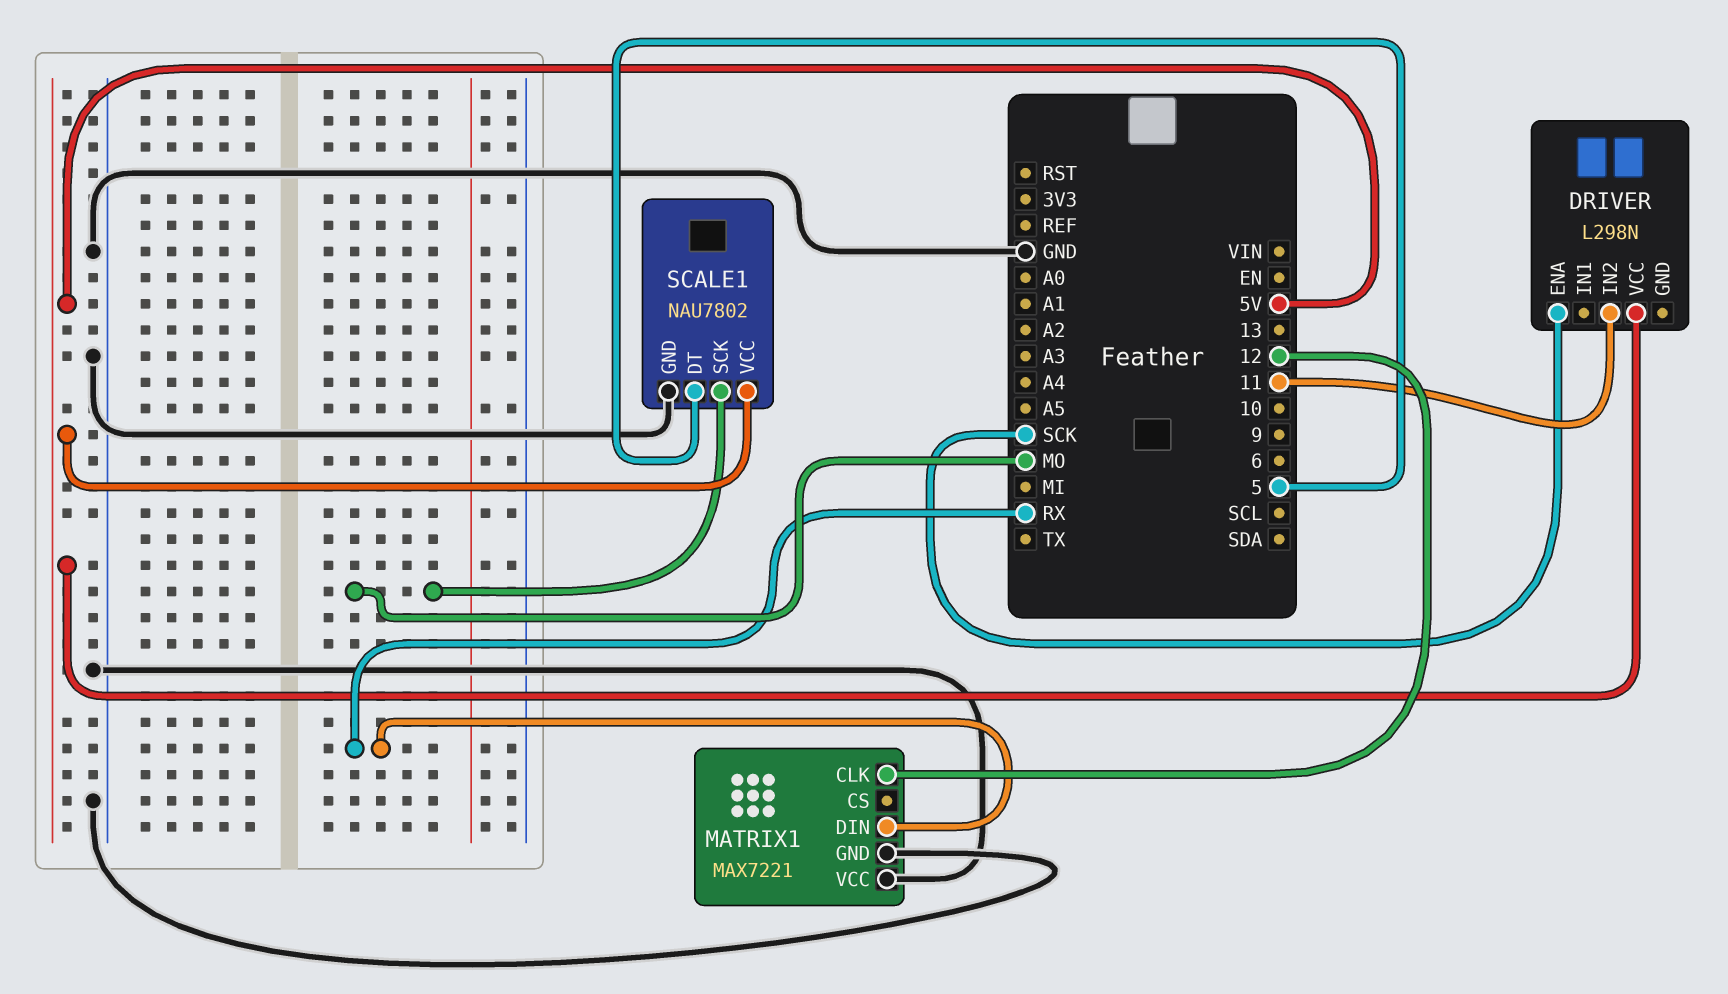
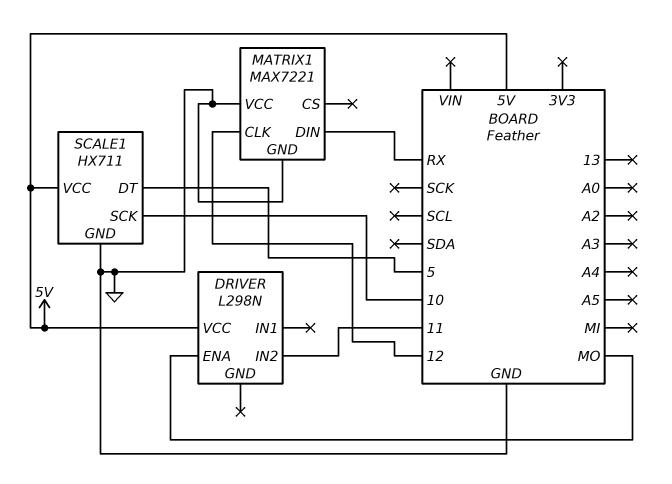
DRIVER pin ENA: SCK -> MO
SCALE1: NAU7802 -> HX711
SCALE1 pin SCK: MO -> 10

